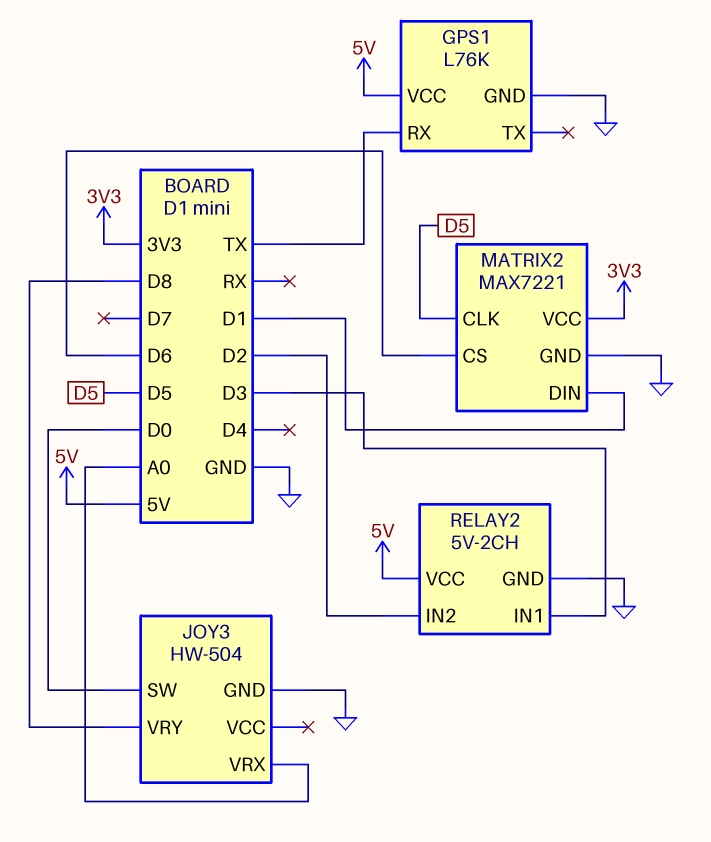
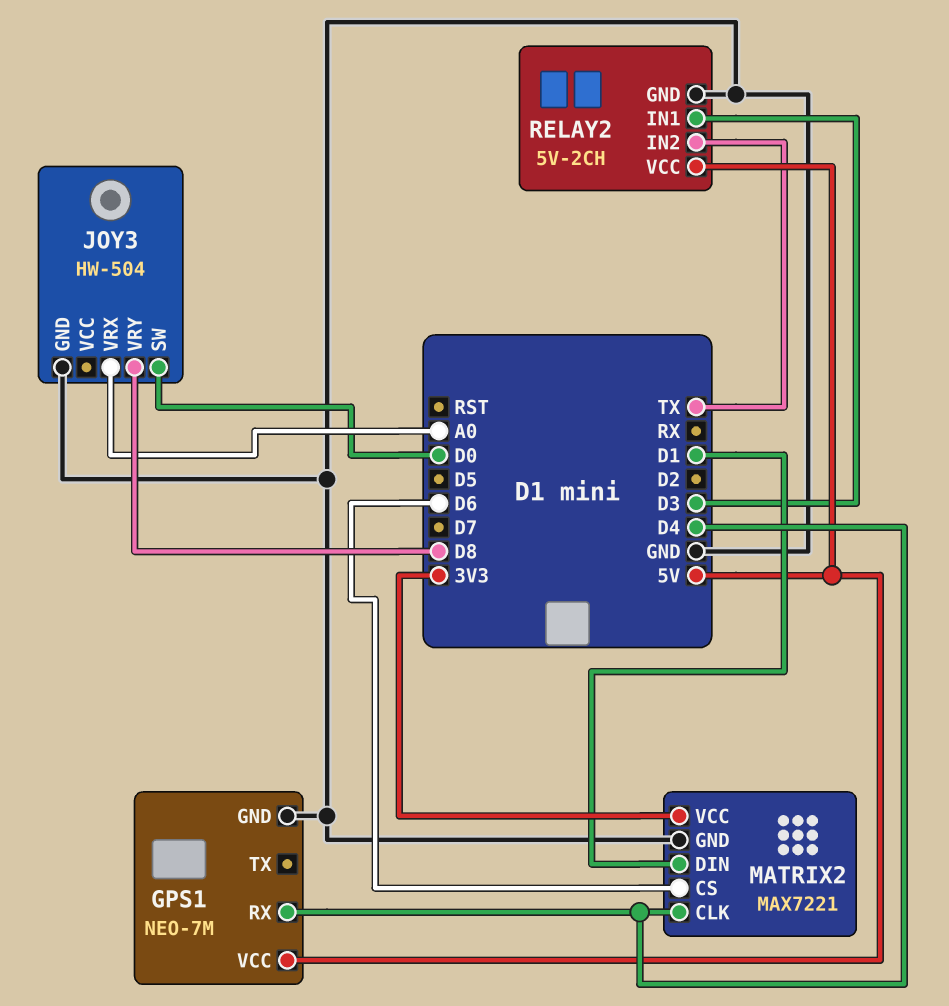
GPS1: L76K -> NEO-7M
GPS1 pin RX: TX -> D4
MATRIX2 pin CLK: D5 -> D4
RELAY2 pin IN2: D2 -> TX

